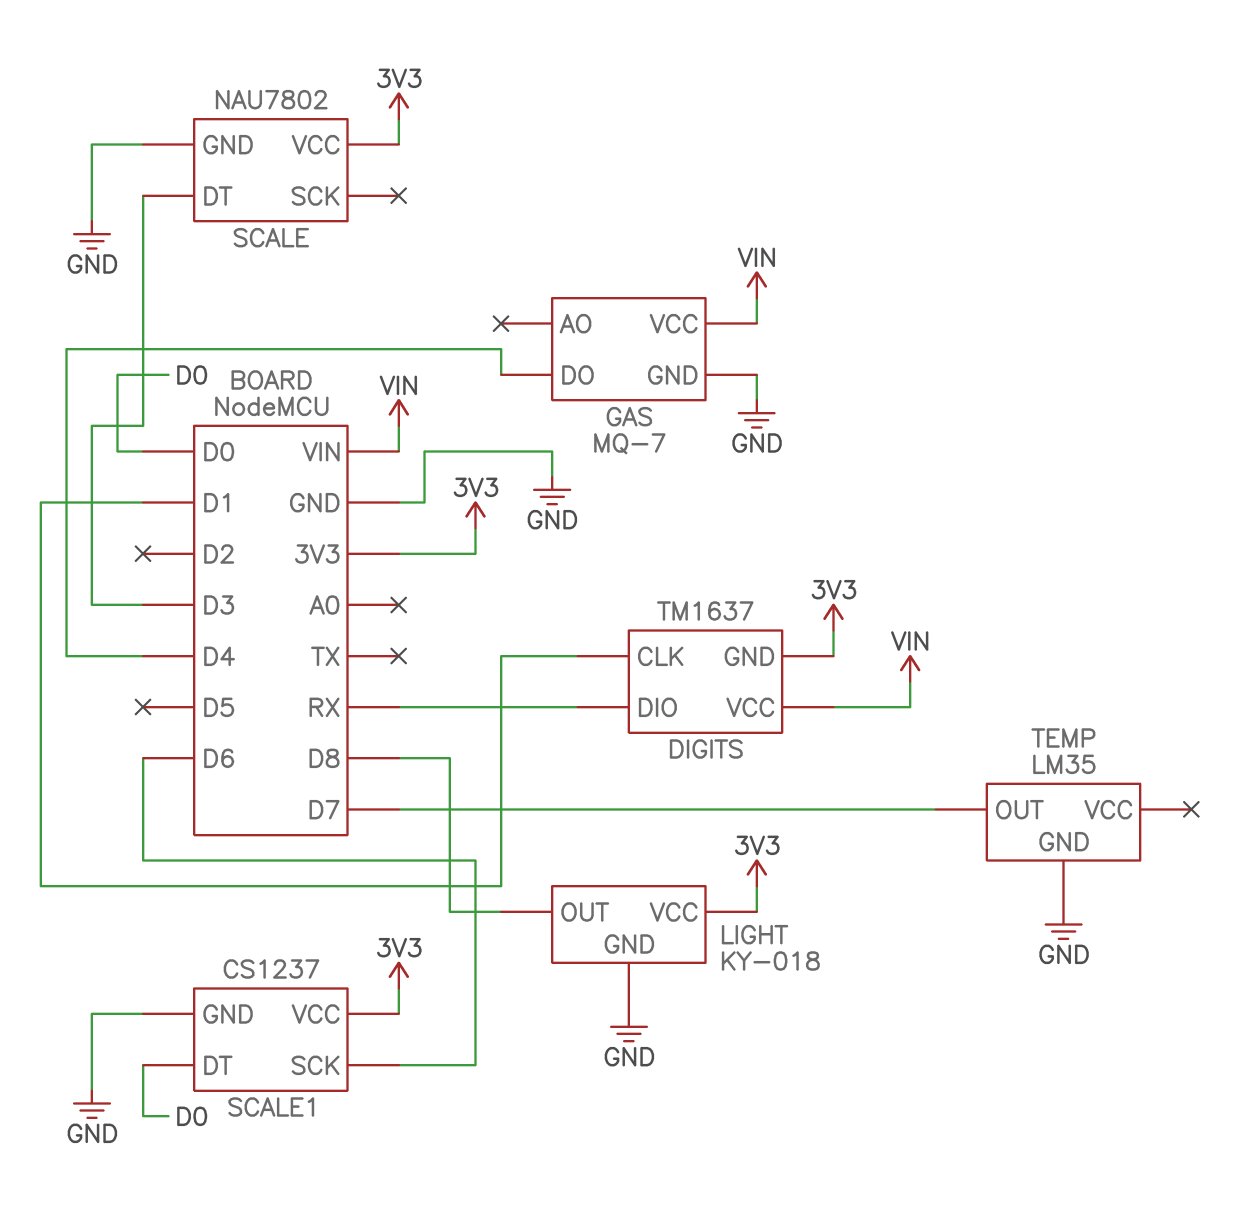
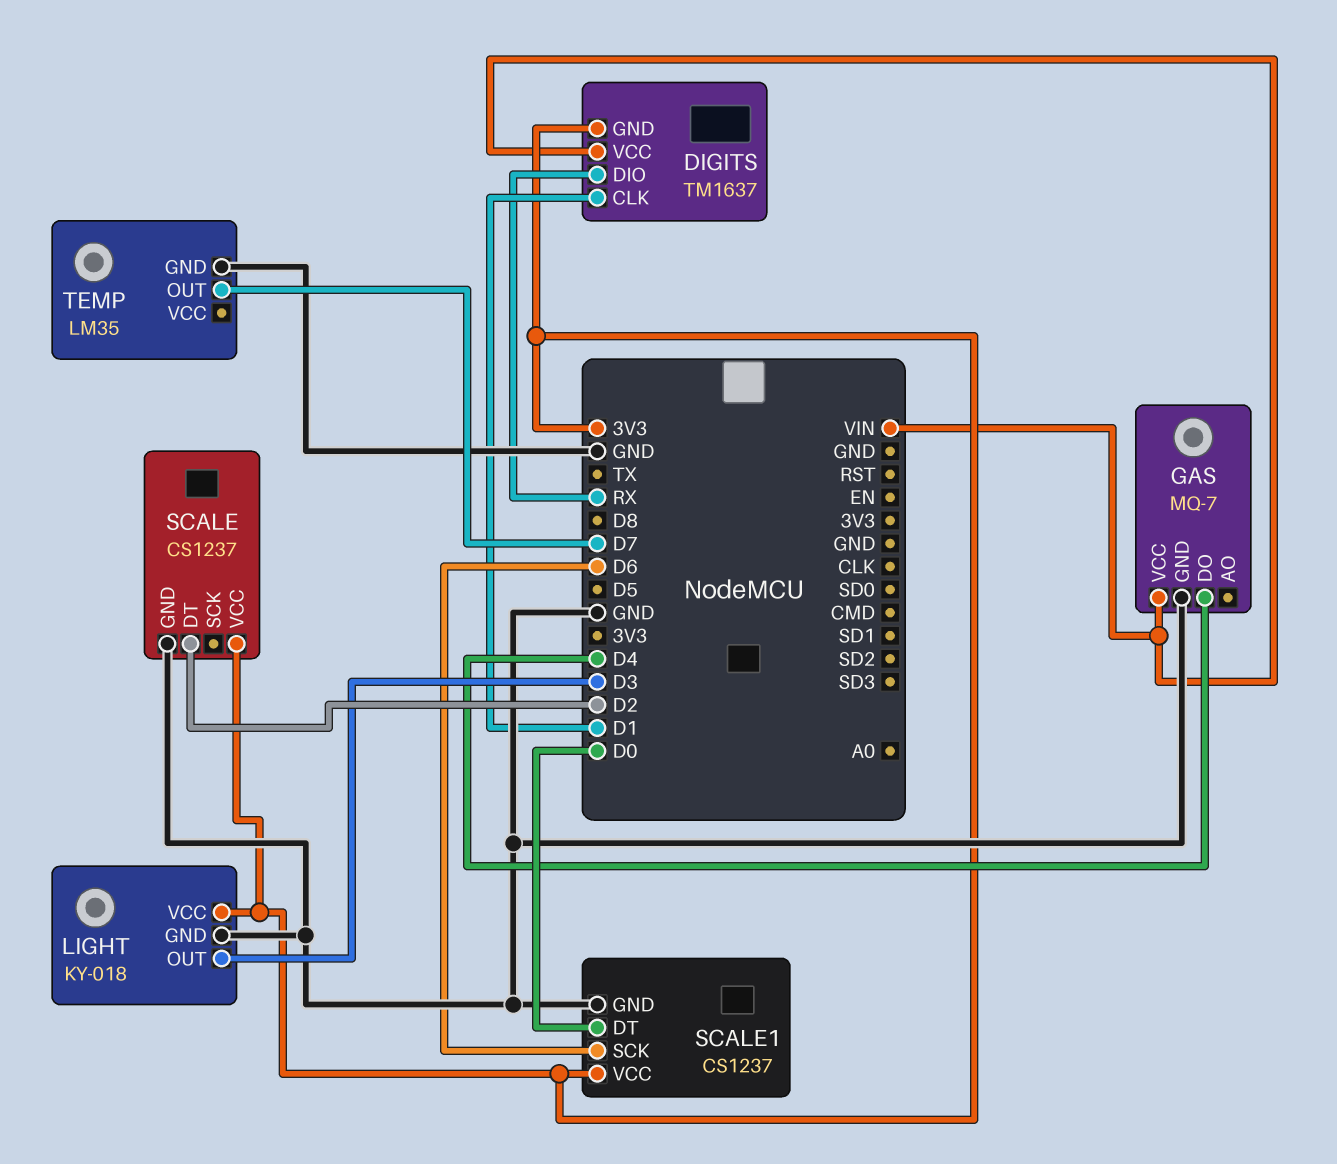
LIGHT pin OUT: D8 -> D3
SCALE: NAU7802 -> CS1237
SCALE pin DT: D3 -> D2

